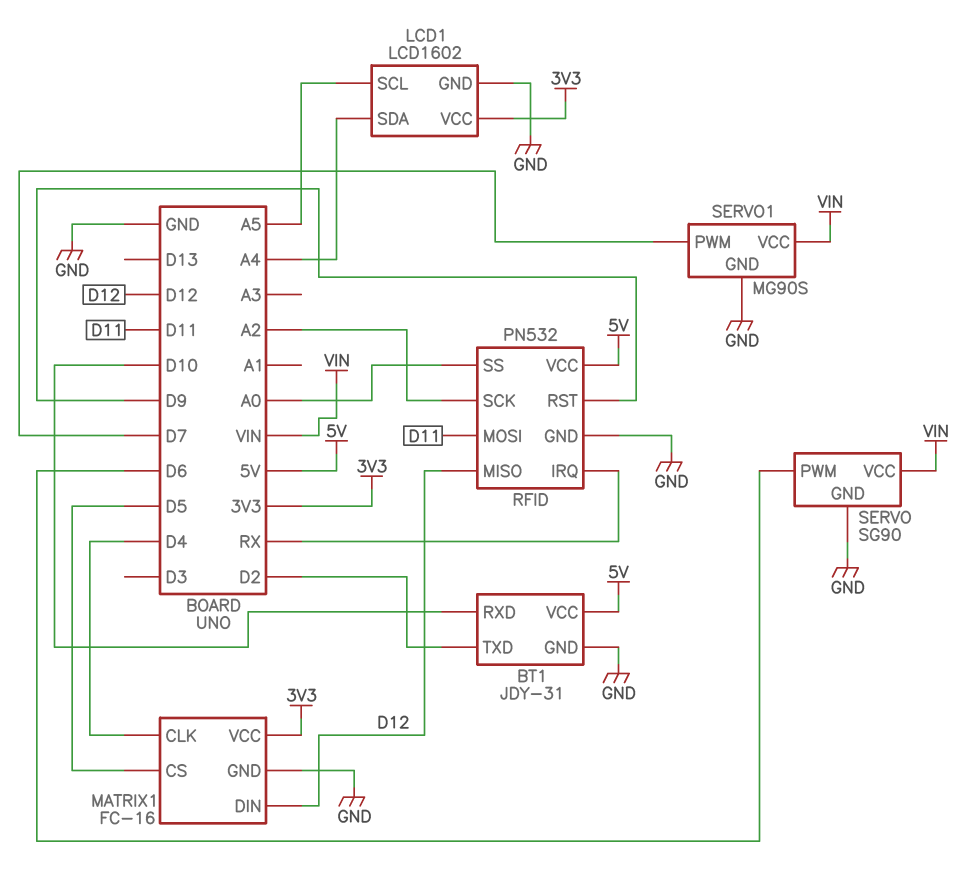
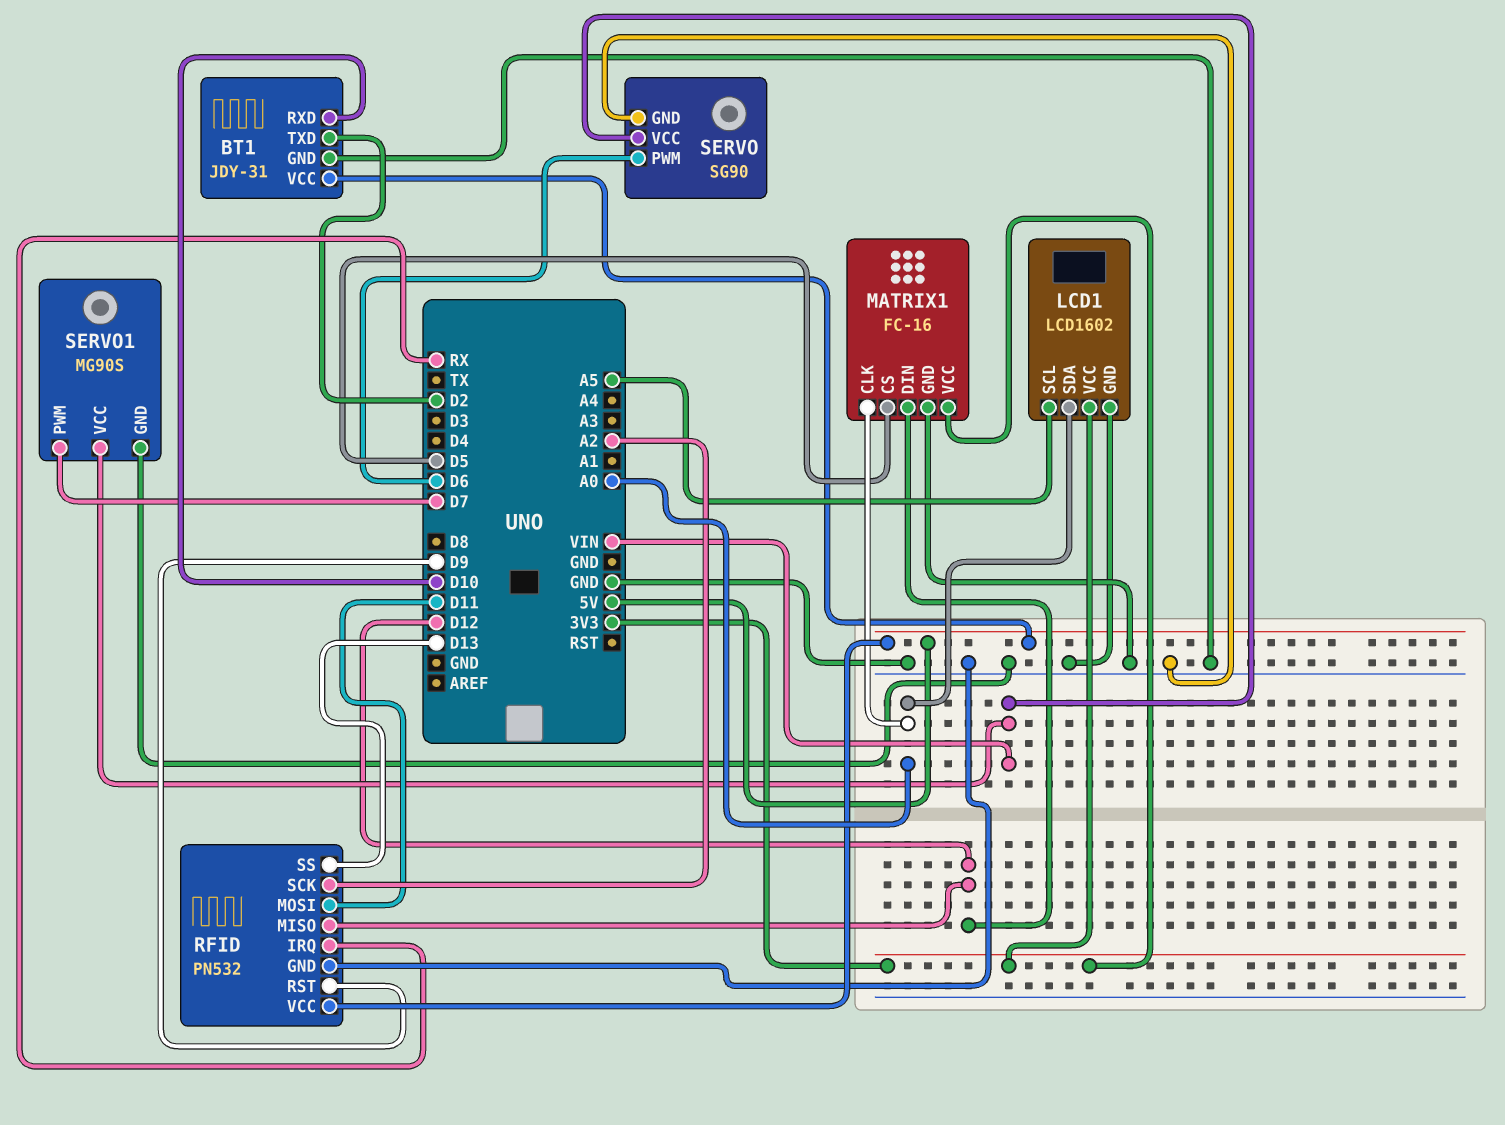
LCD1 pin SDA: A4 -> A0
MATRIX1 pin CLK: D4 -> A0
RFID pin SS: A0 -> D13

